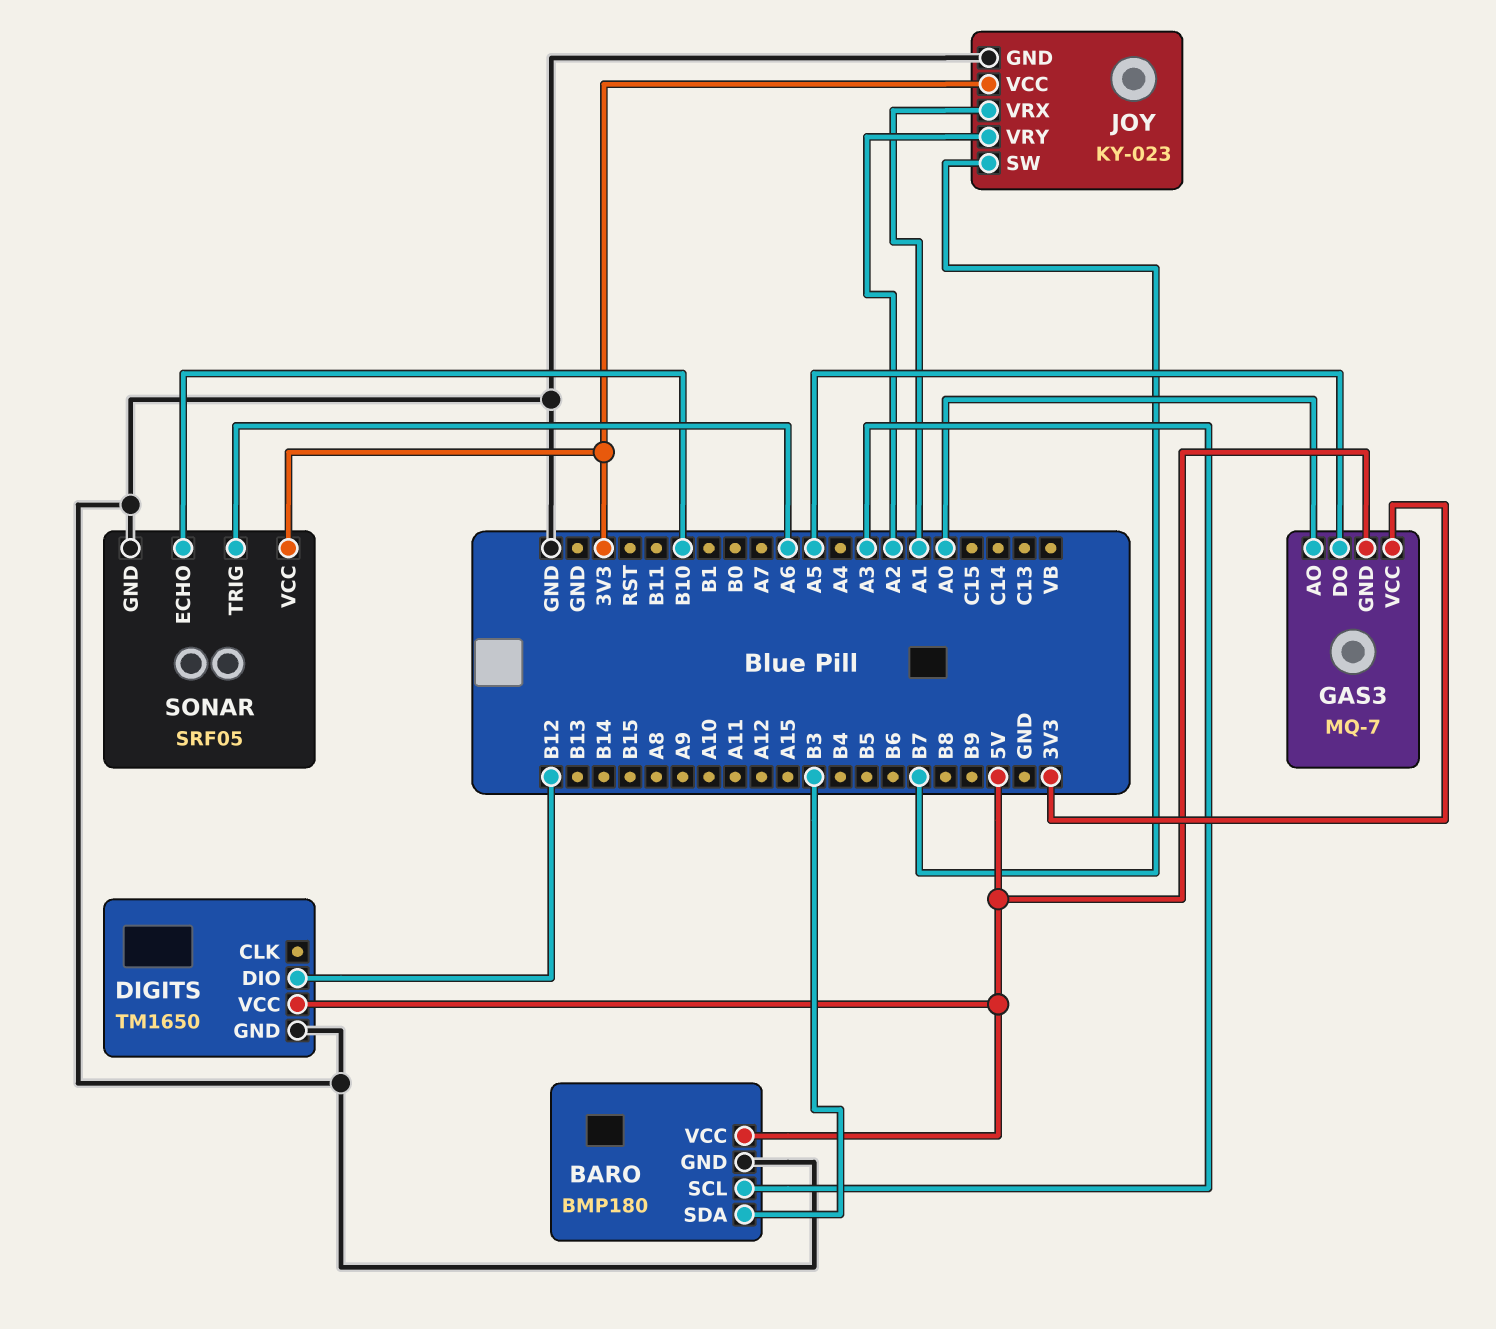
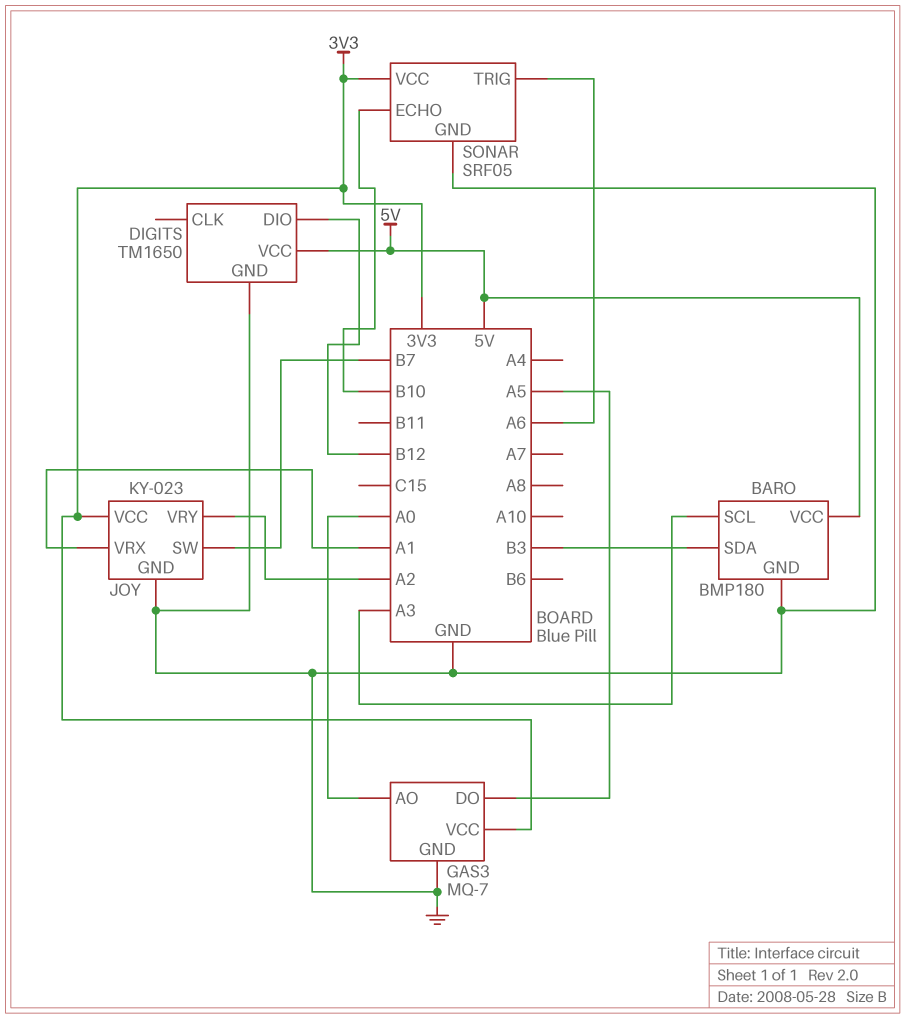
GAS3 pin GND: 5V -> GND

